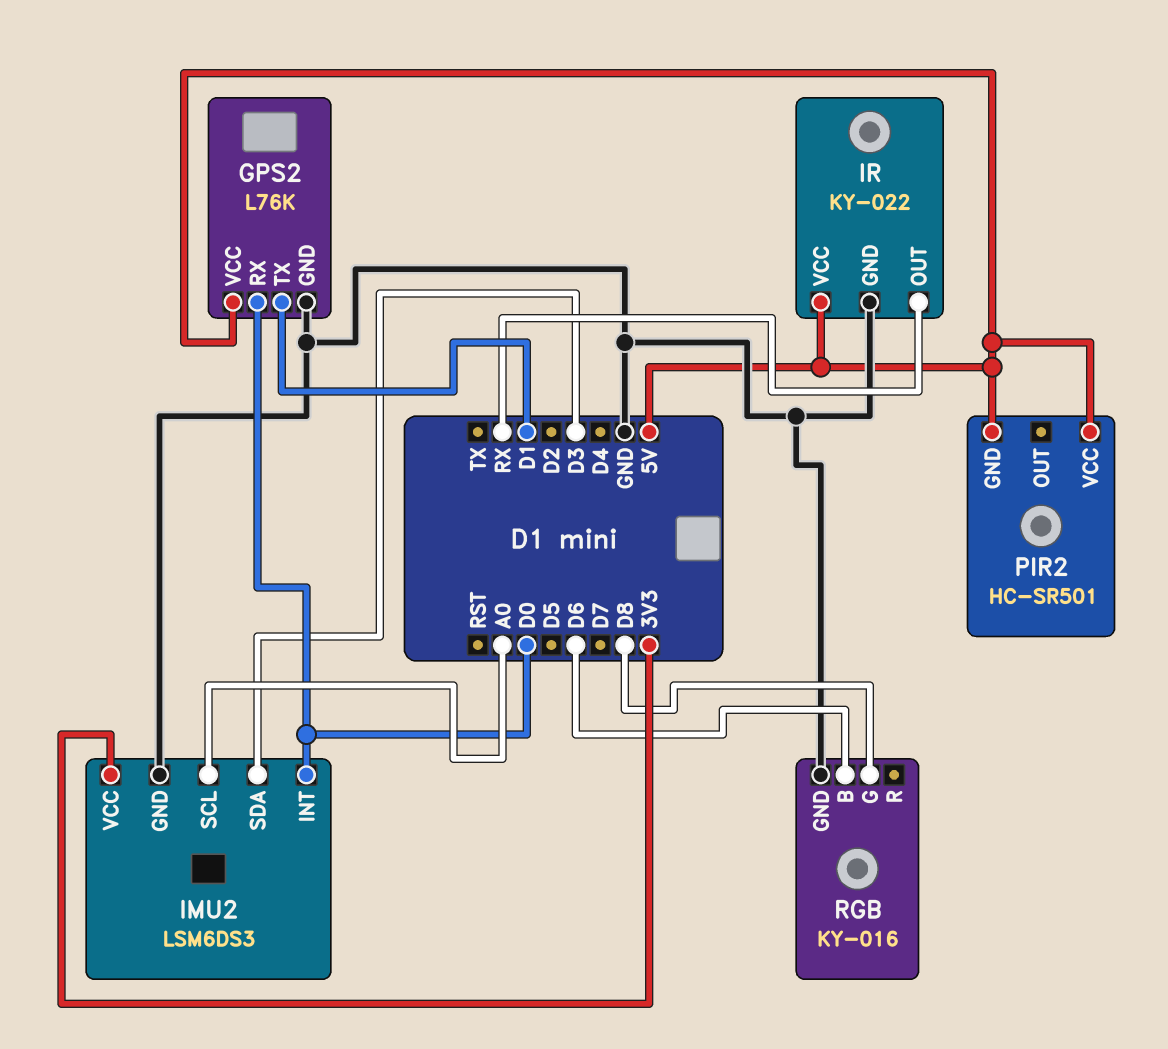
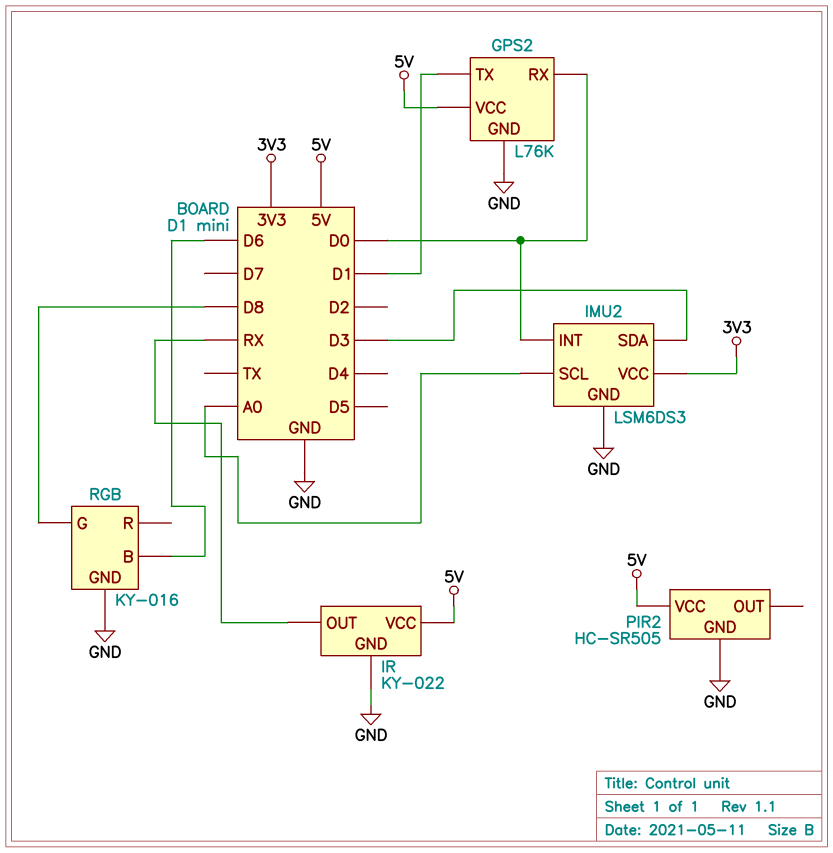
PIR2: HC-SR501 -> HC-SR505
PIR2 pin GND: 5V -> GND

